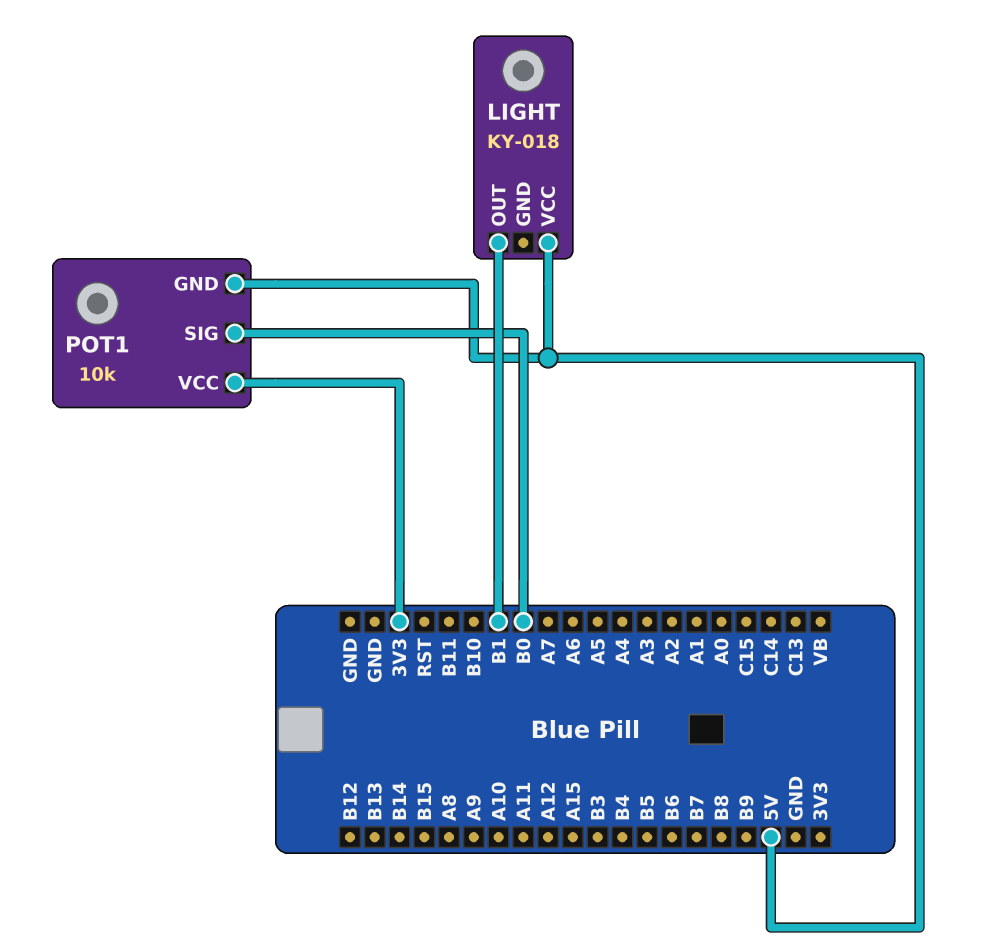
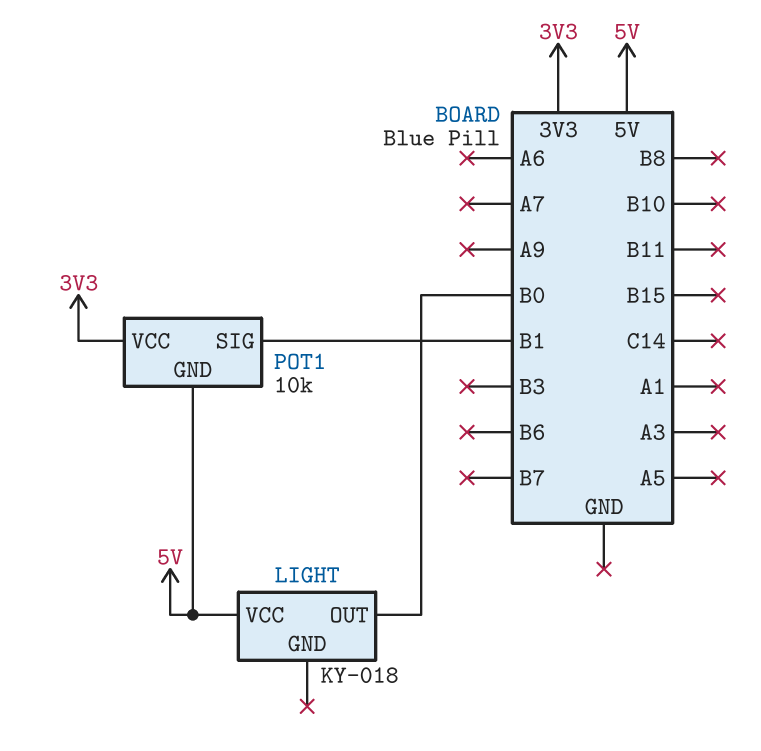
LIGHT pin OUT: B1 -> B0
POT1 pin SIG: B0 -> B1

